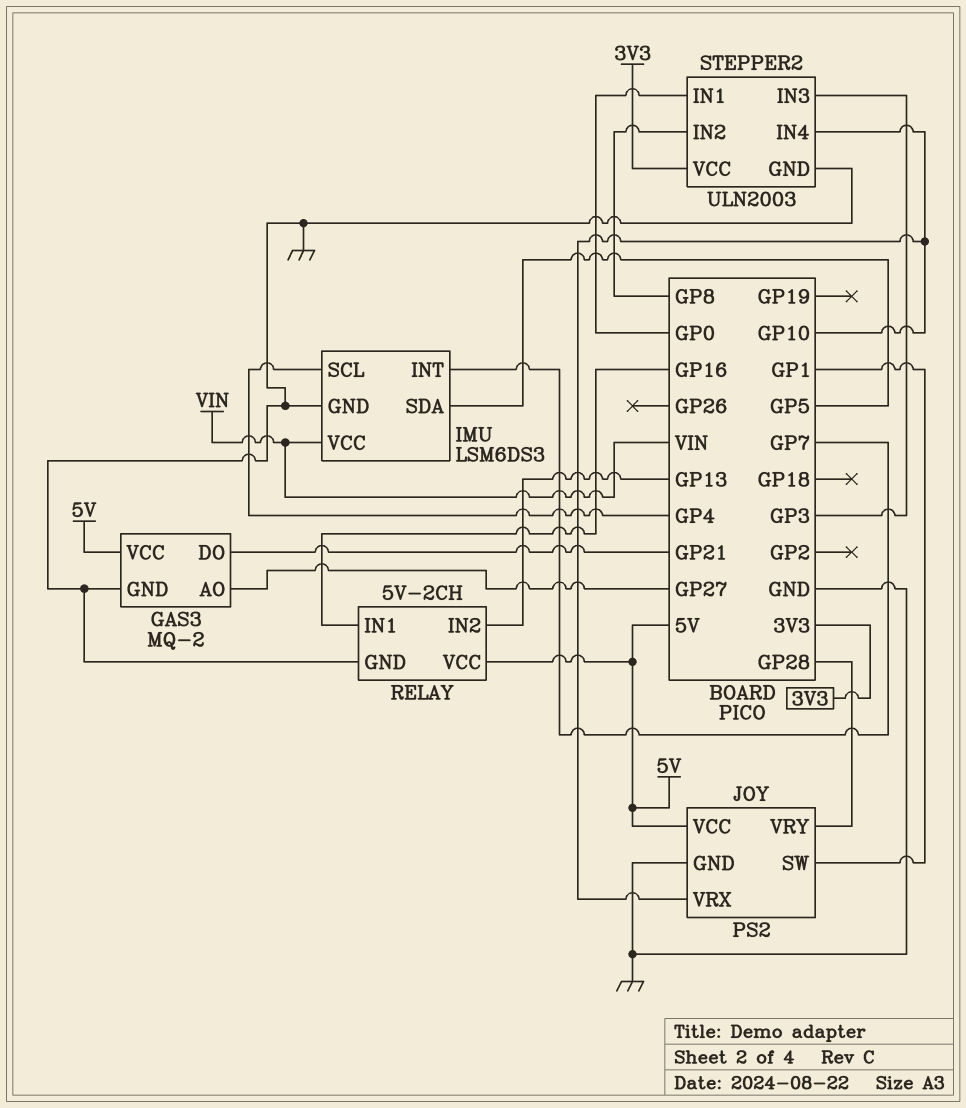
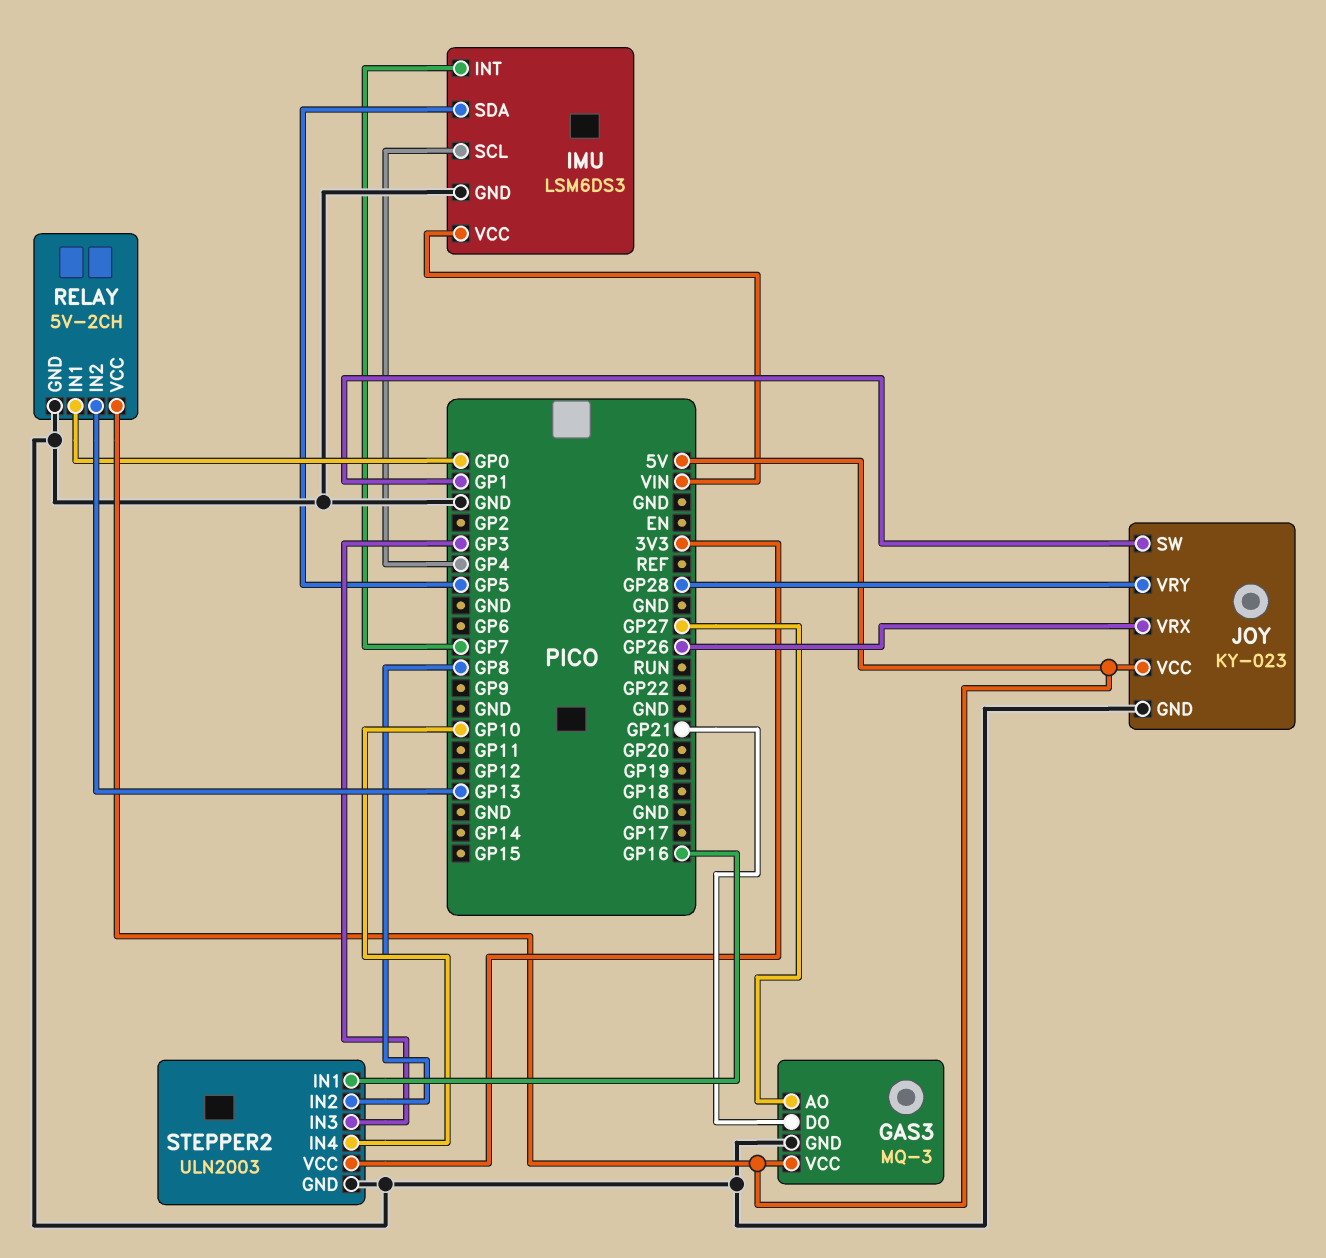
GAS3: MQ-2 -> MQ-3
JOY: PS2 -> KY-023
JOY pin VRX: GP10 -> GP26
RELAY pin IN1: GP16 -> GP0
STEPPER2 pin IN1: GP0 -> GP16

